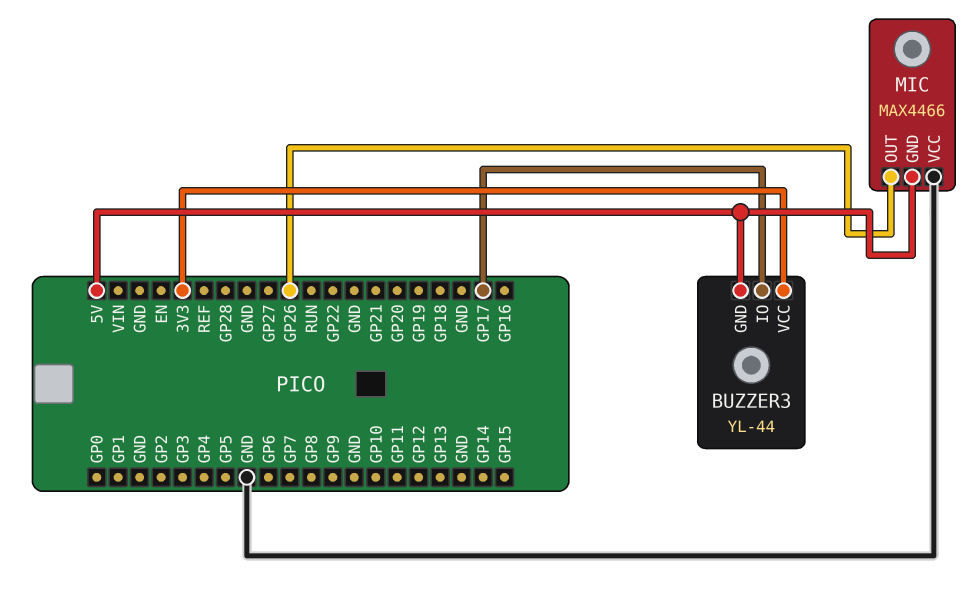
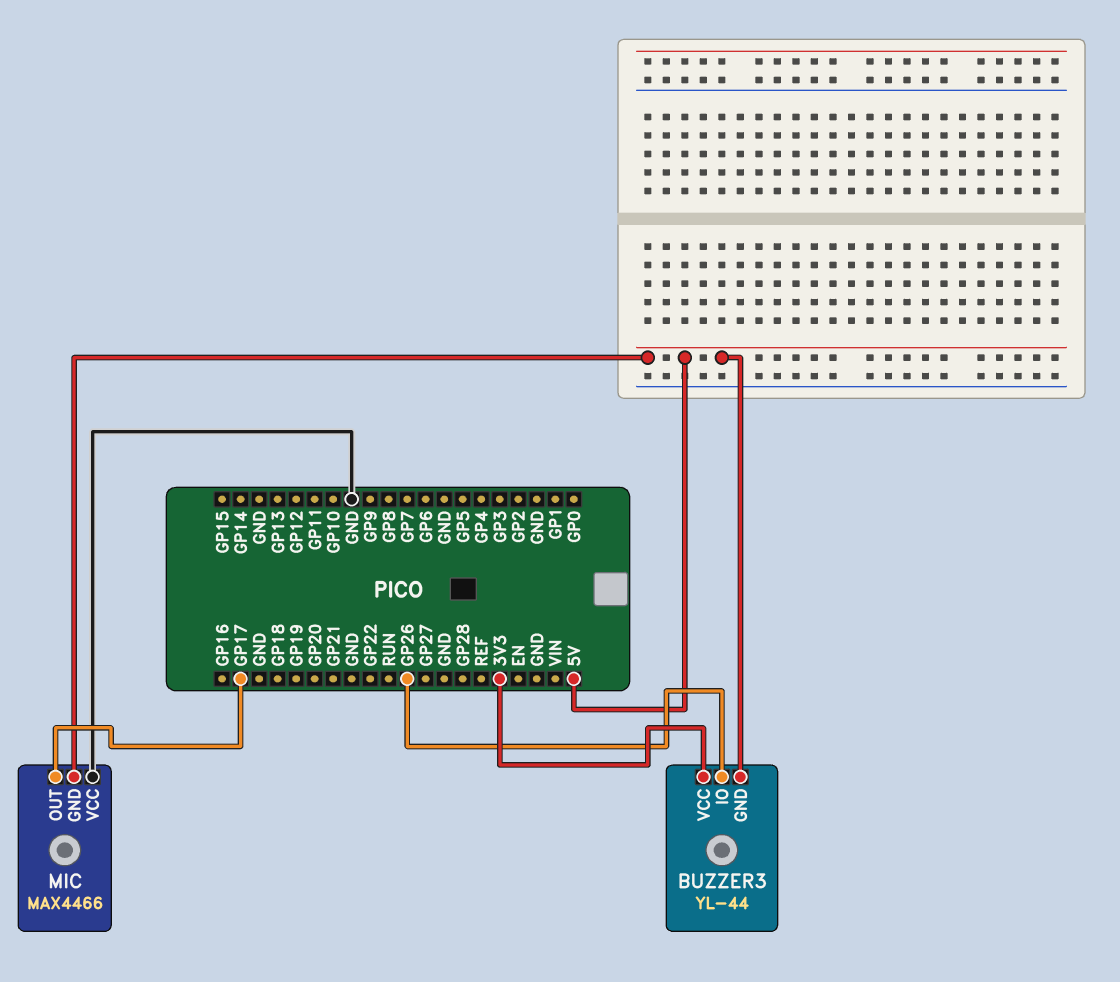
BUZZER3 pin IO: GP17 -> GP26
MIC pin OUT: GP26 -> GP17

